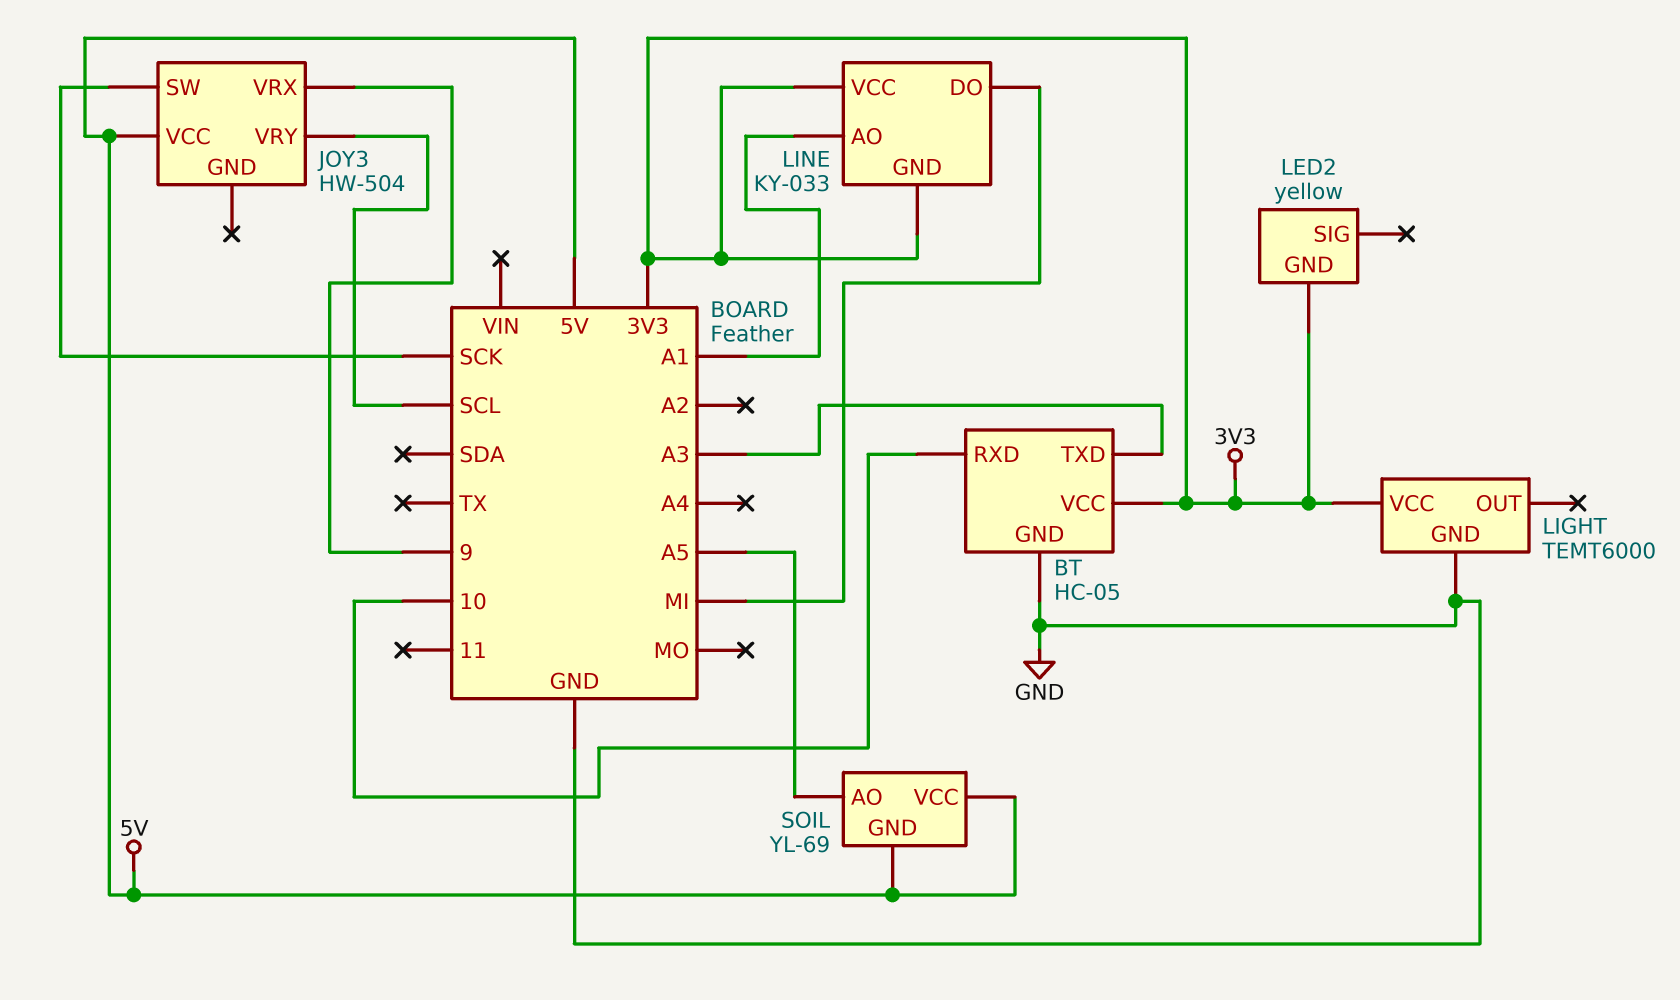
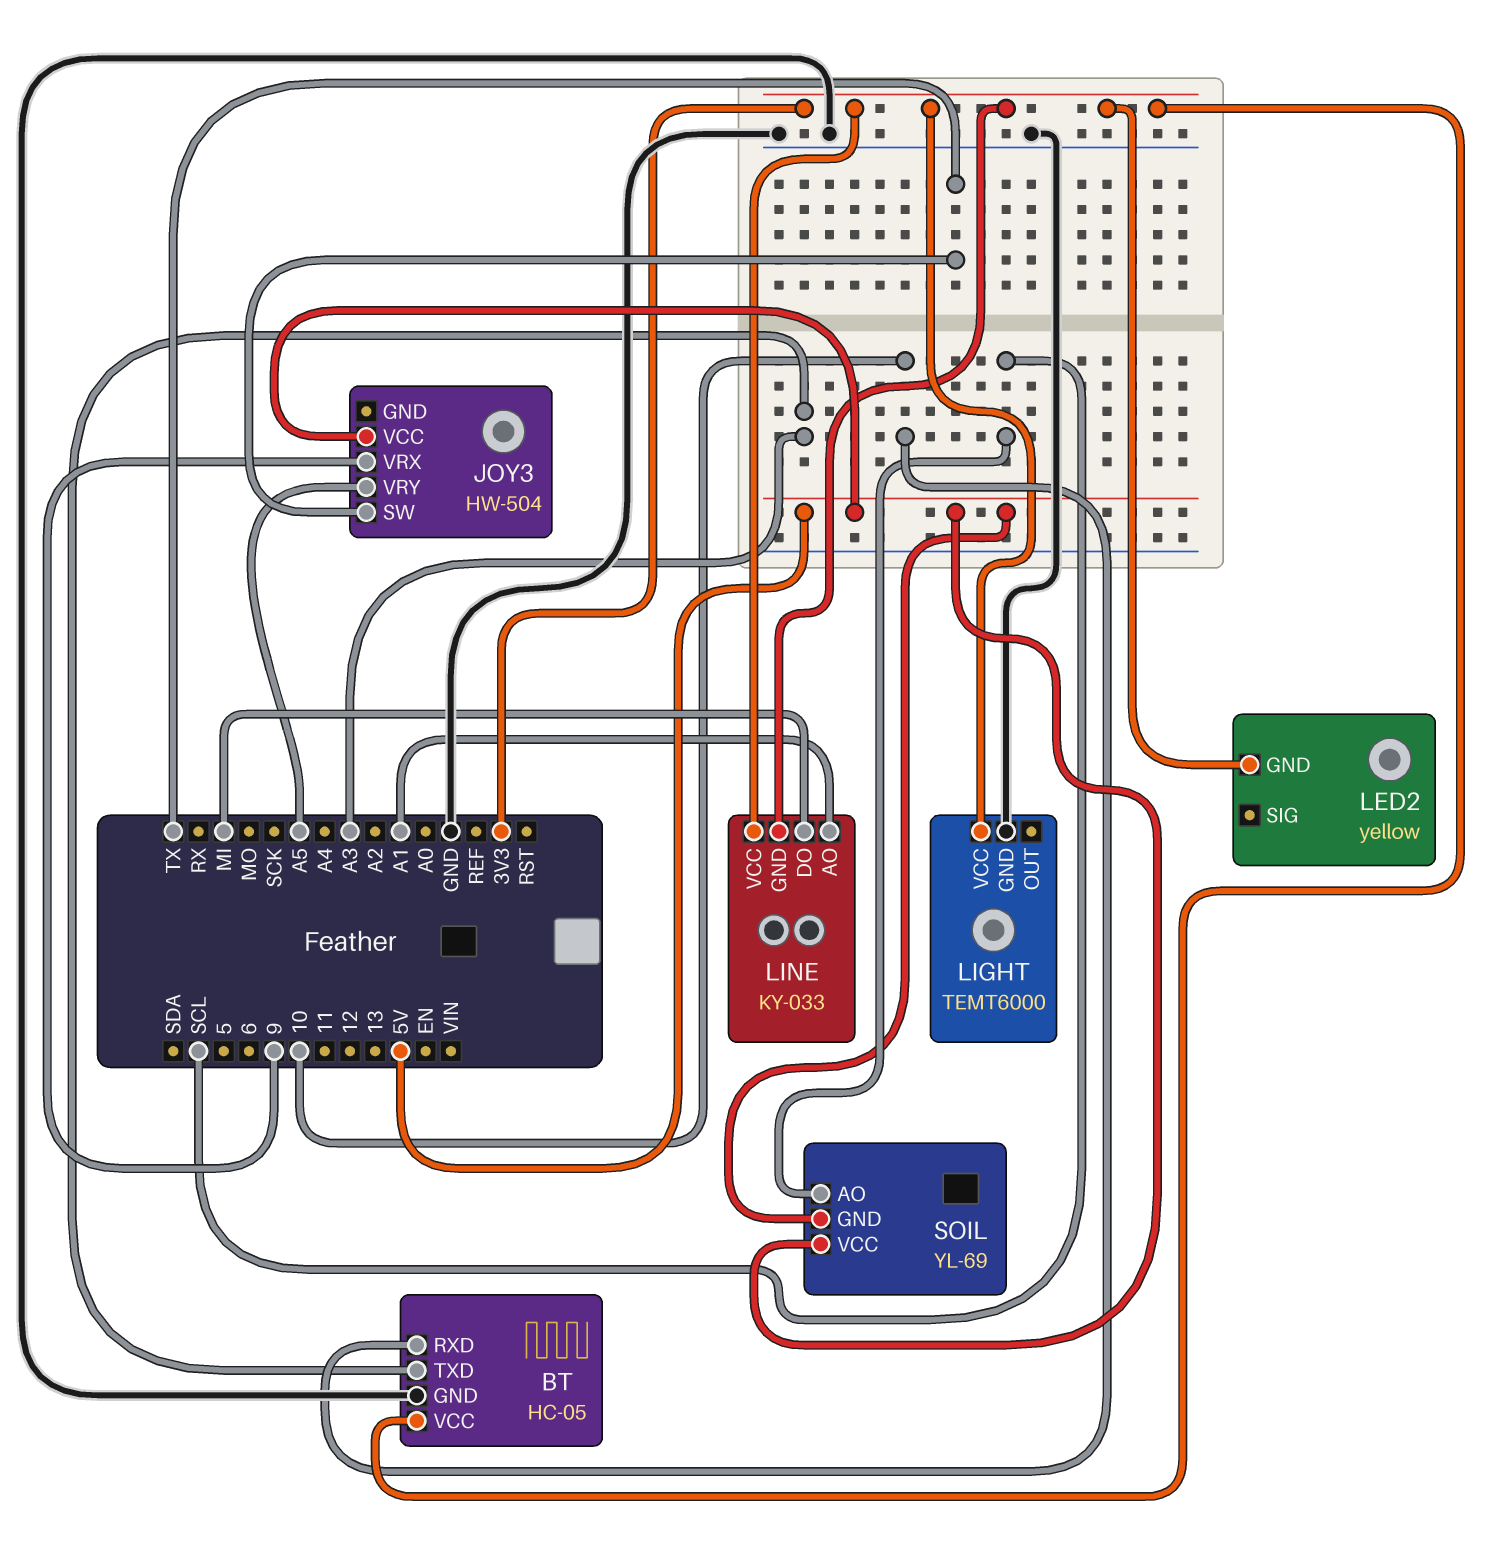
JOY3 pin SW: SCK -> TX
JOY3 pin VRY: SCL -> A5
SOIL pin AO: A5 -> SCL

